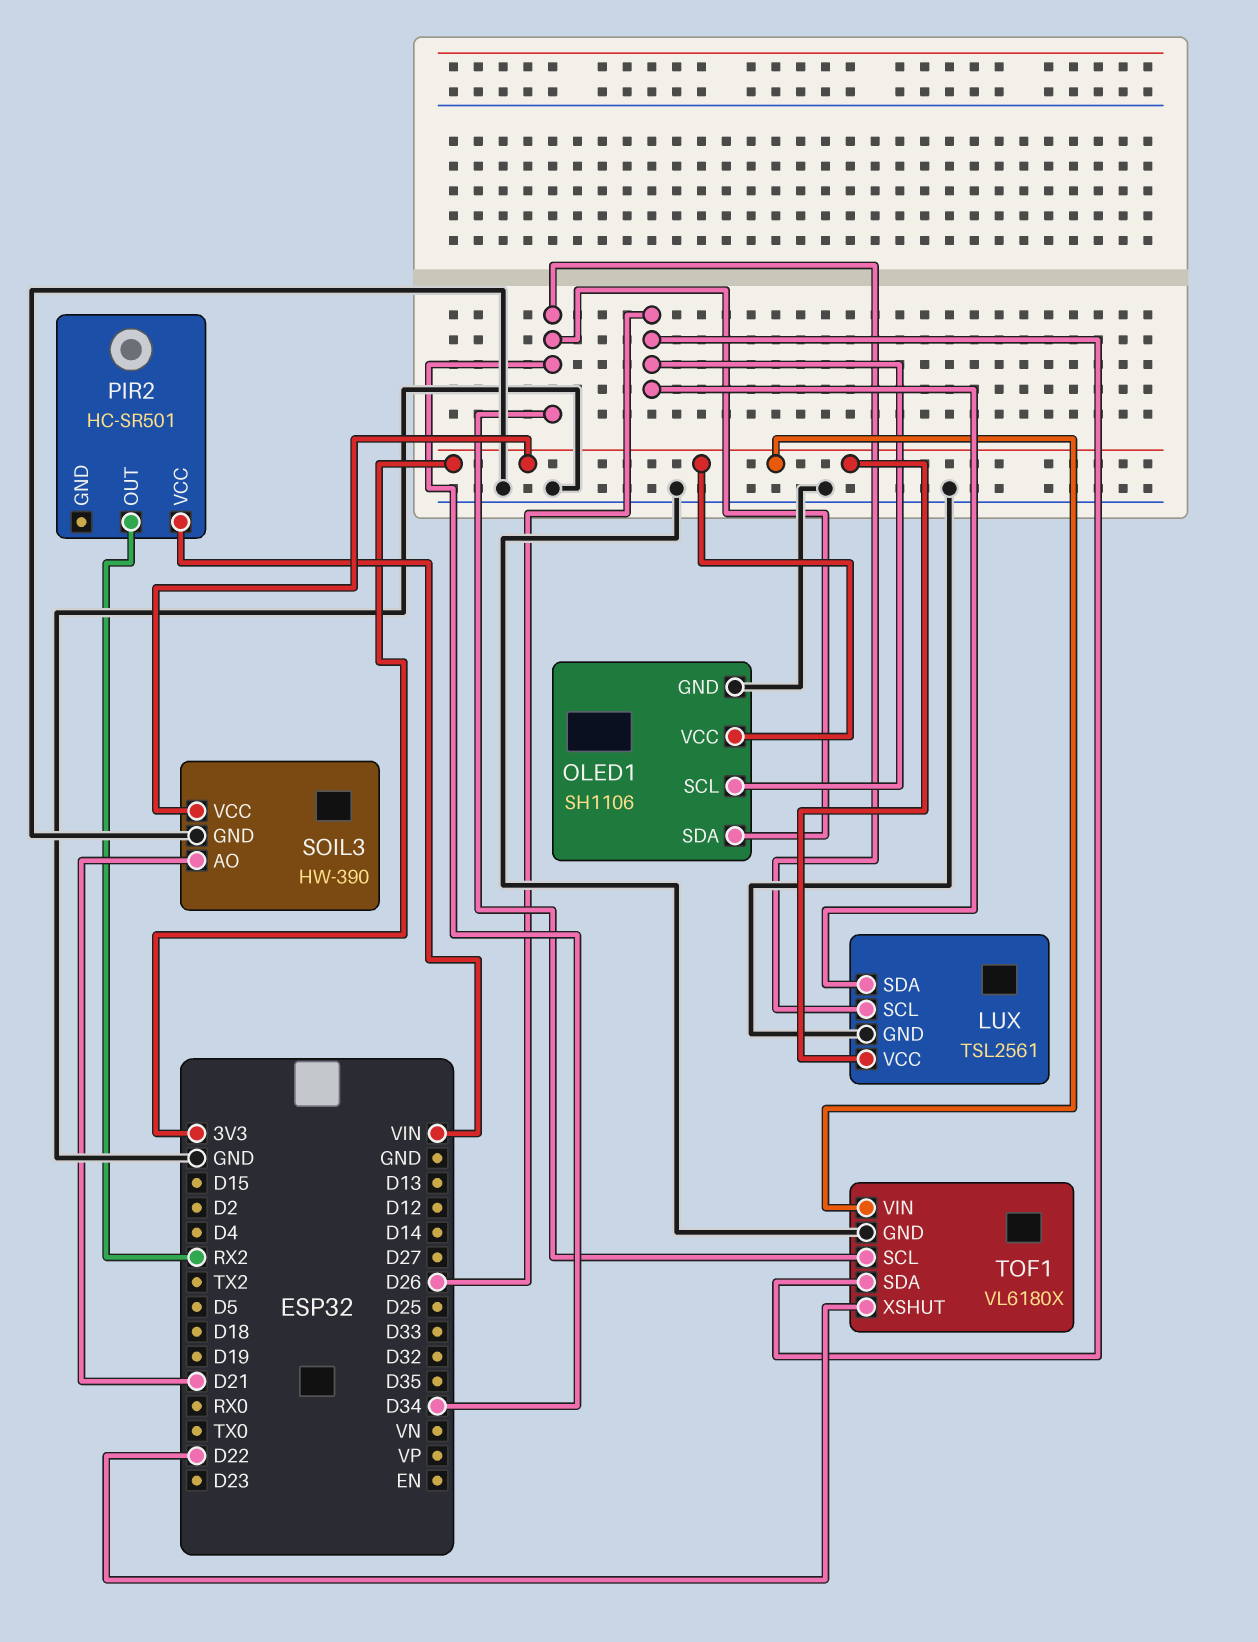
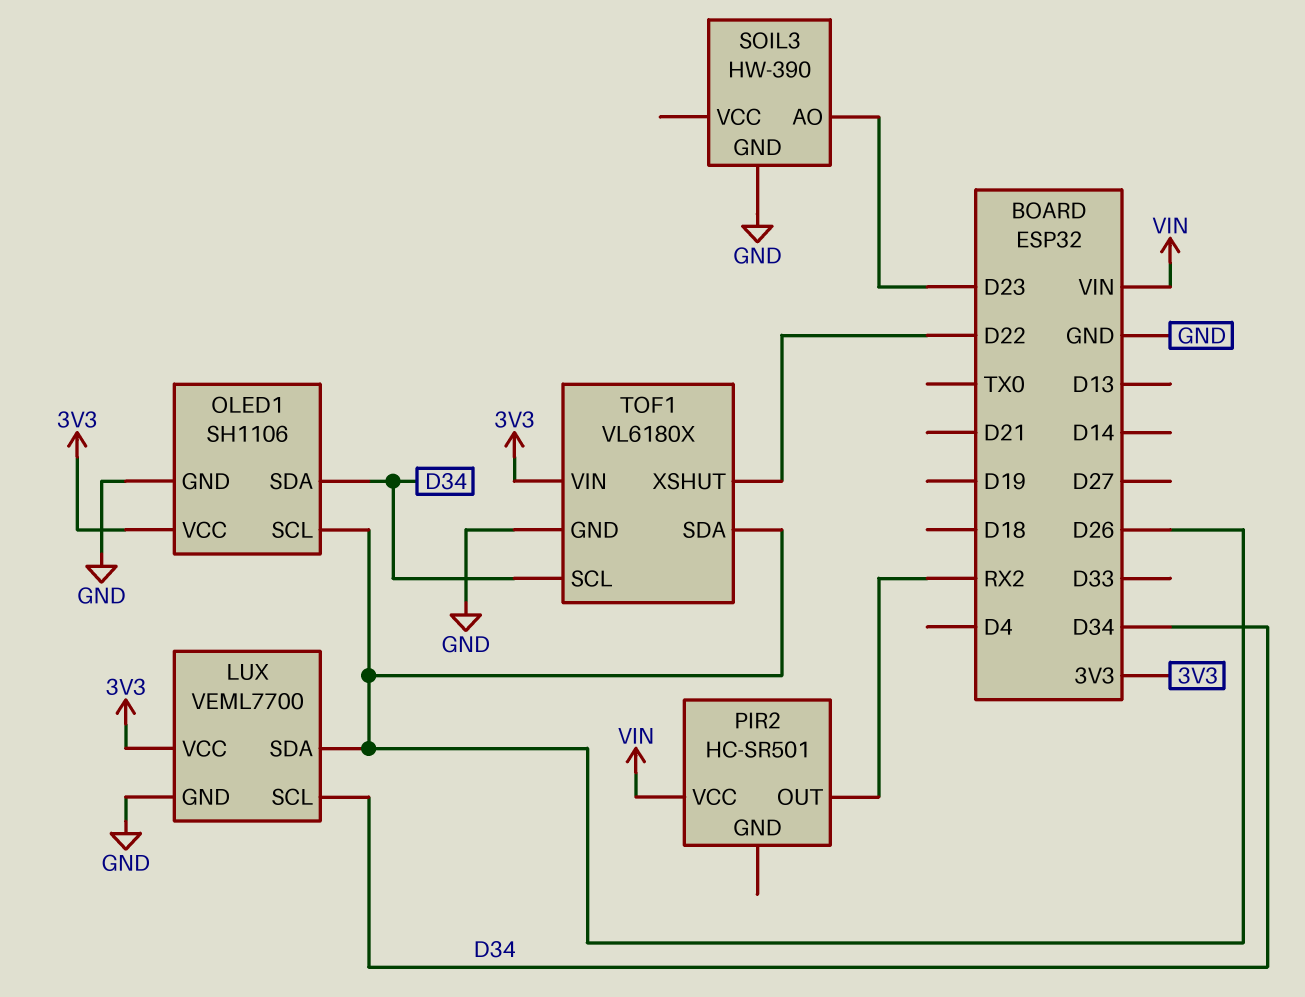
LUX: TSL2561 -> VEML7700
SOIL3 pin AO: D21 -> D23
SOIL3 pin VCC: 3V3 -> none

